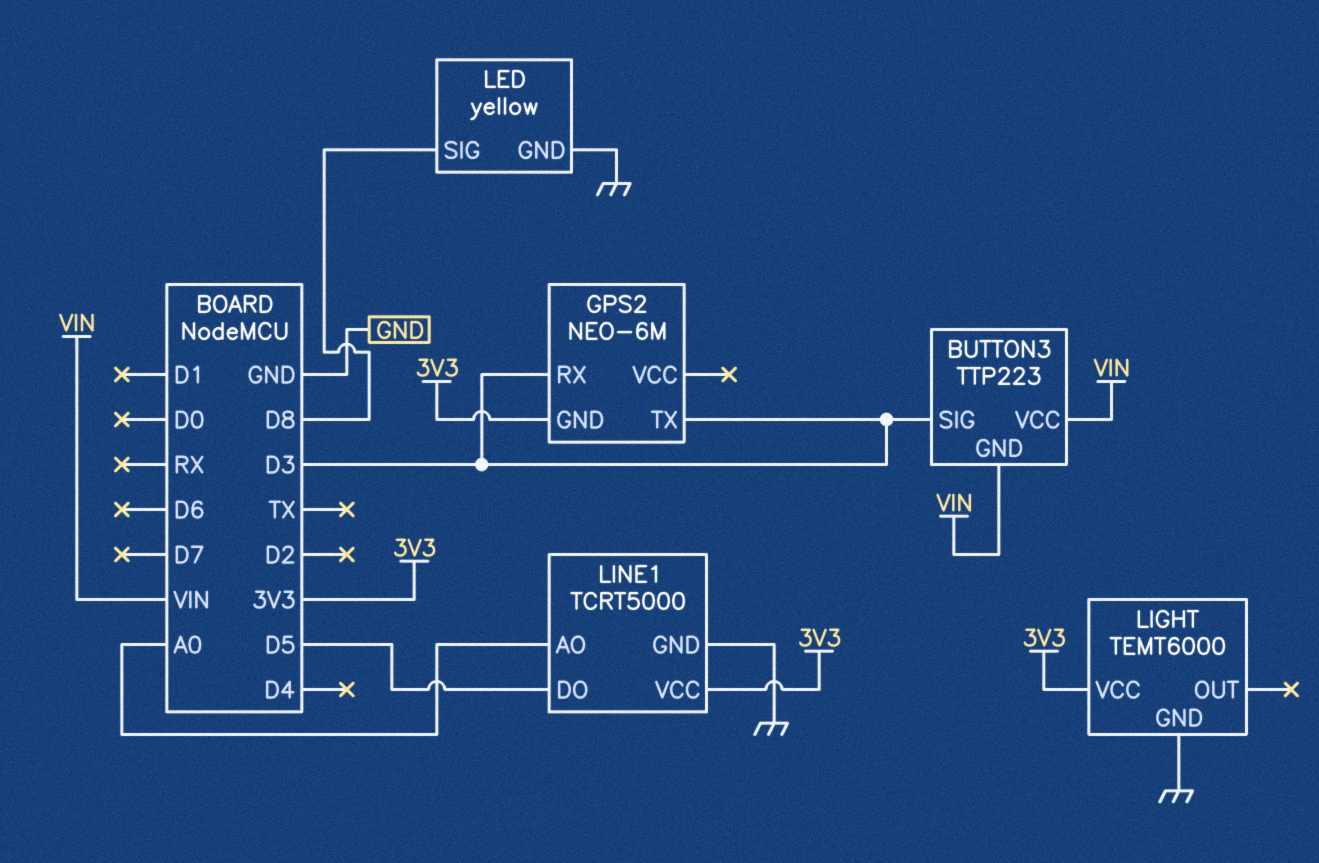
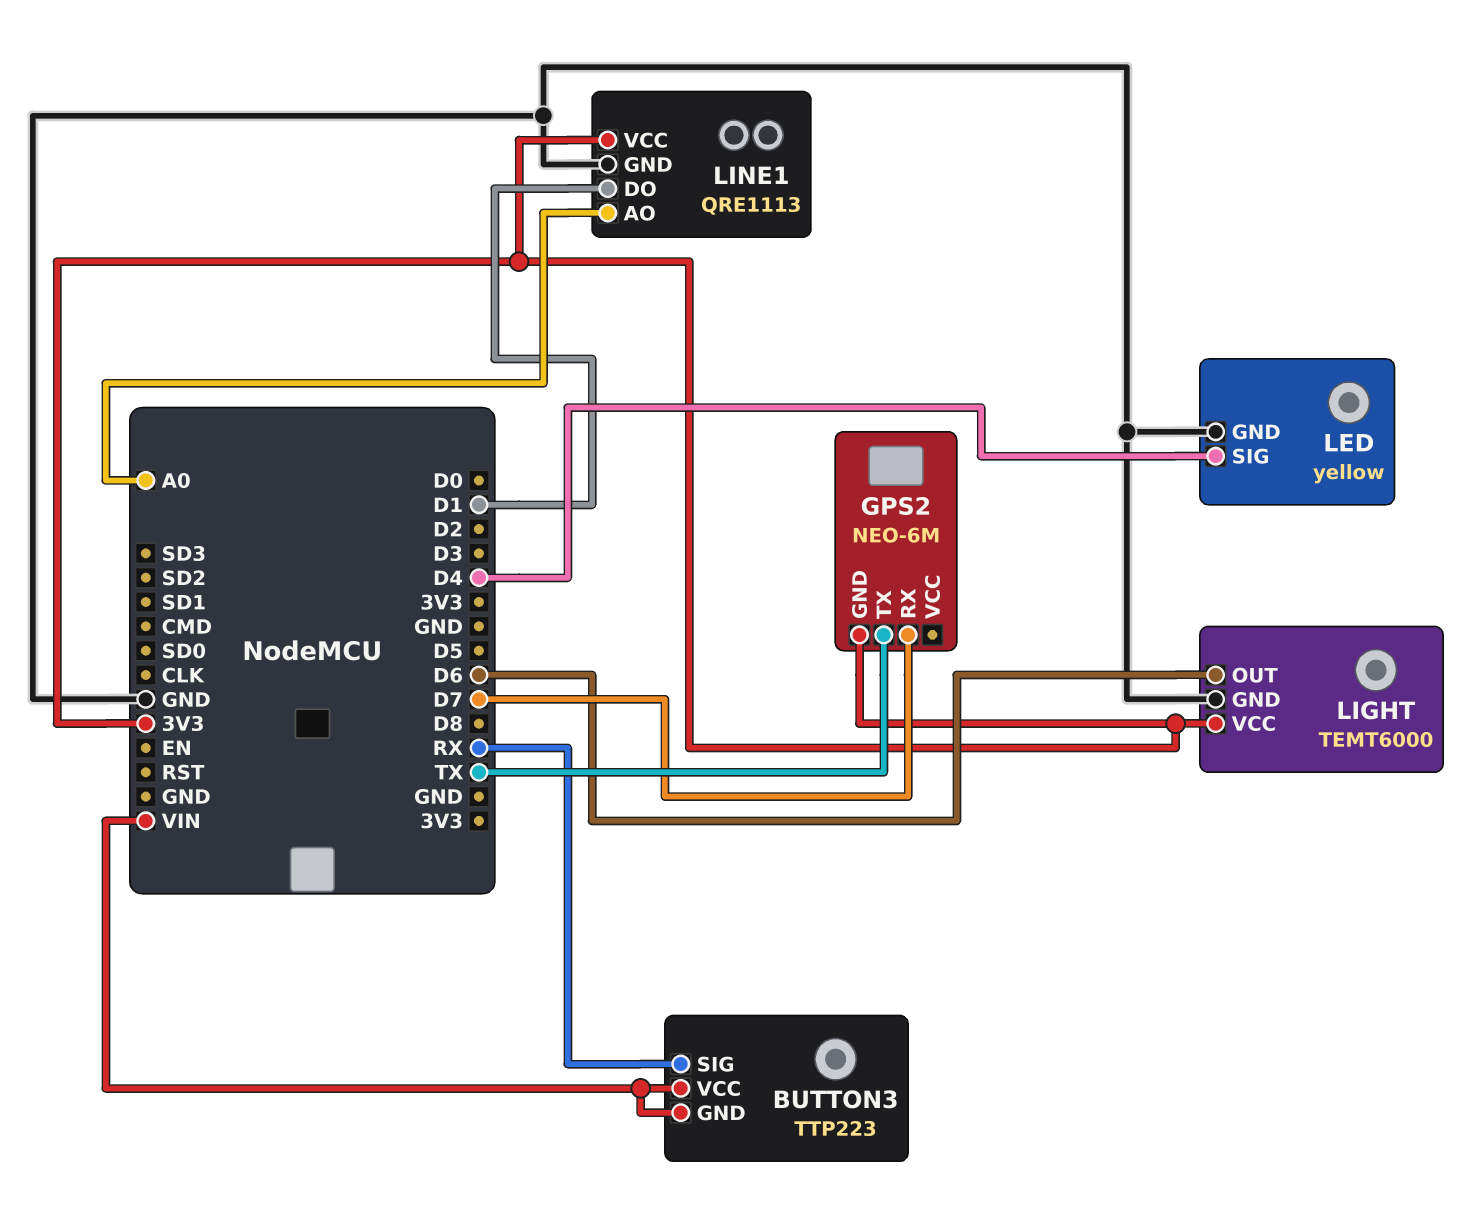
BUTTON3 pin SIG: D3 -> RX
GPS2 pin RX: D3 -> D7
GPS2 pin TX: D3 -> TX
LED pin SIG: D8 -> D4
LIGHT pin OUT: none -> D6
LINE1: TCRT5000 -> QRE1113
LINE1 pin DO: D5 -> D1

